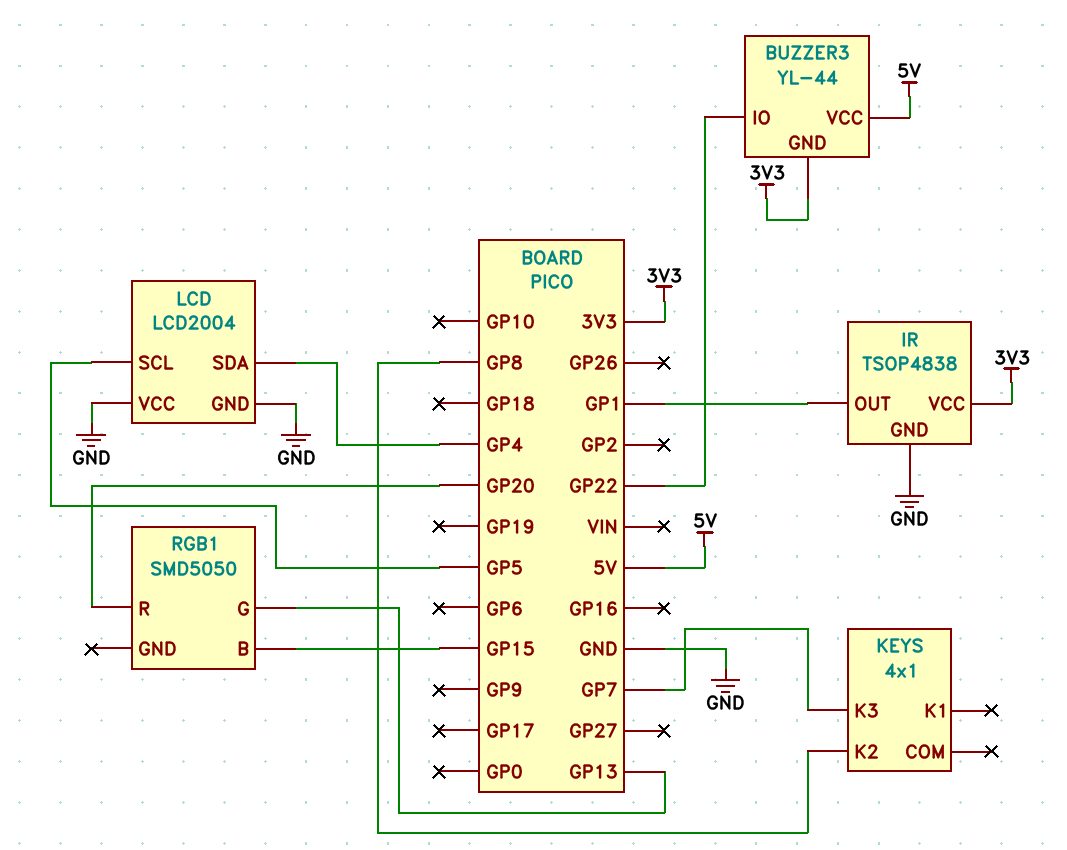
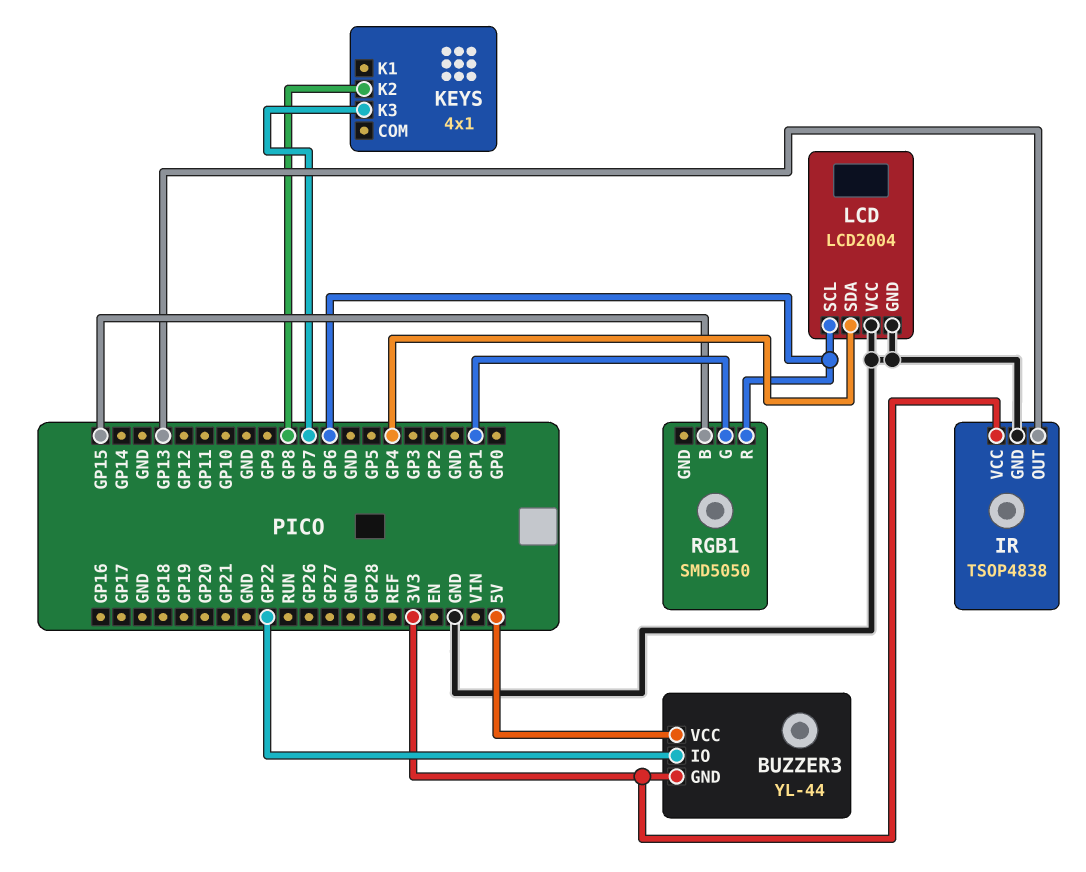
IR pin OUT: GP1 -> GP13
LCD pin SCL: GP5 -> GP6
RGB1 pin G: GP13 -> GP1
RGB1 pin R: GP20 -> GP6

